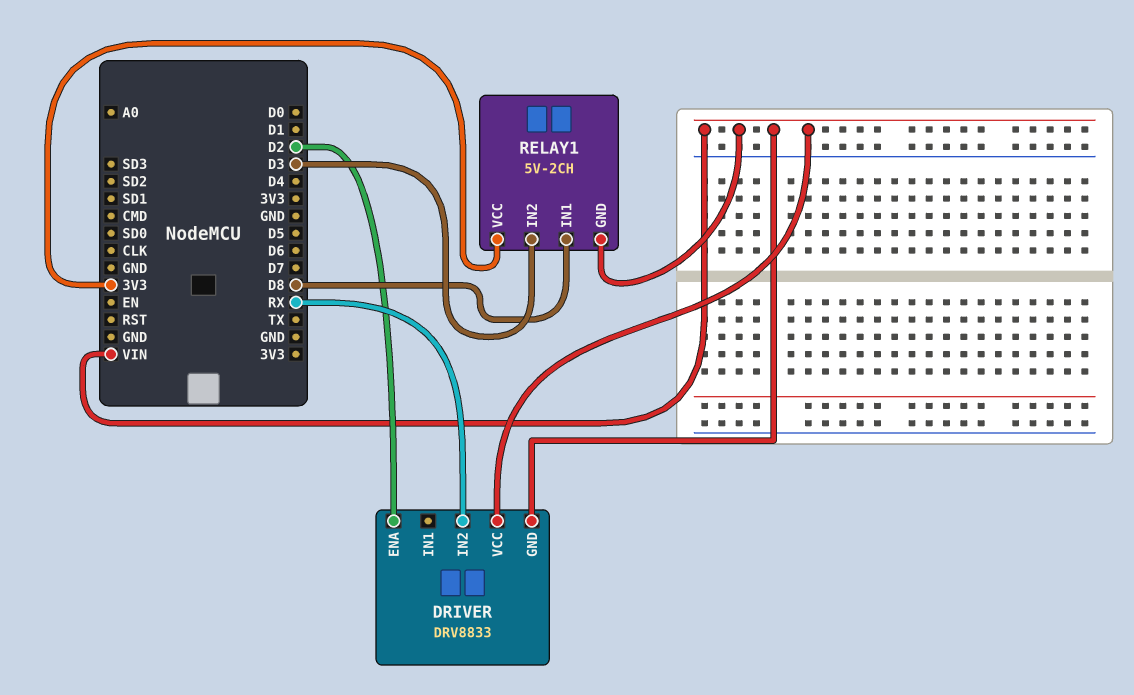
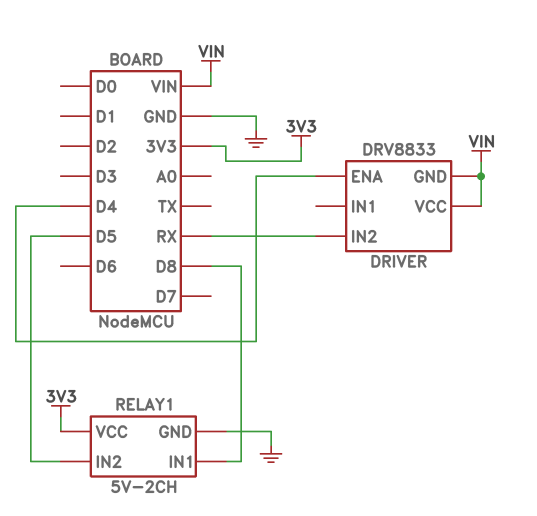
DRIVER pin ENA: D2 -> D4
RELAY1 pin GND: VIN -> GND
RELAY1 pin IN2: D3 -> D5

